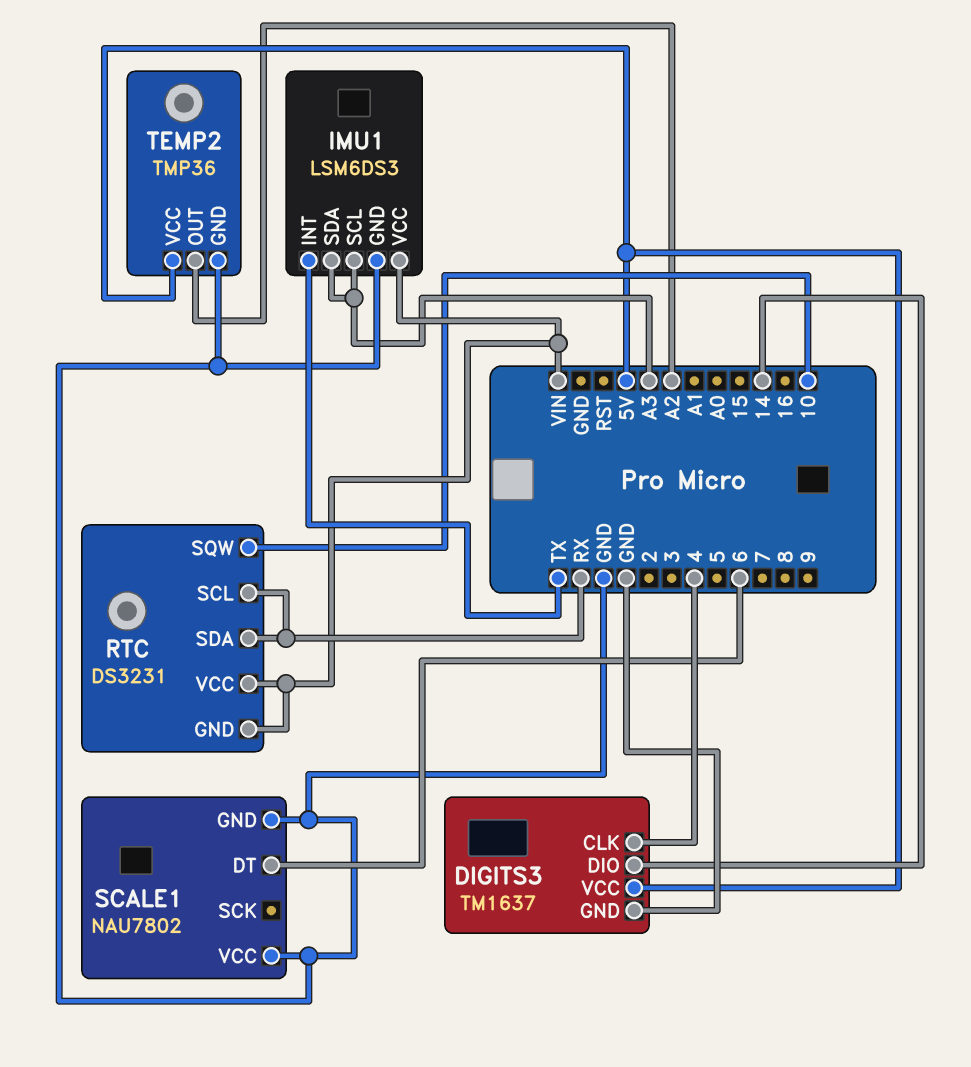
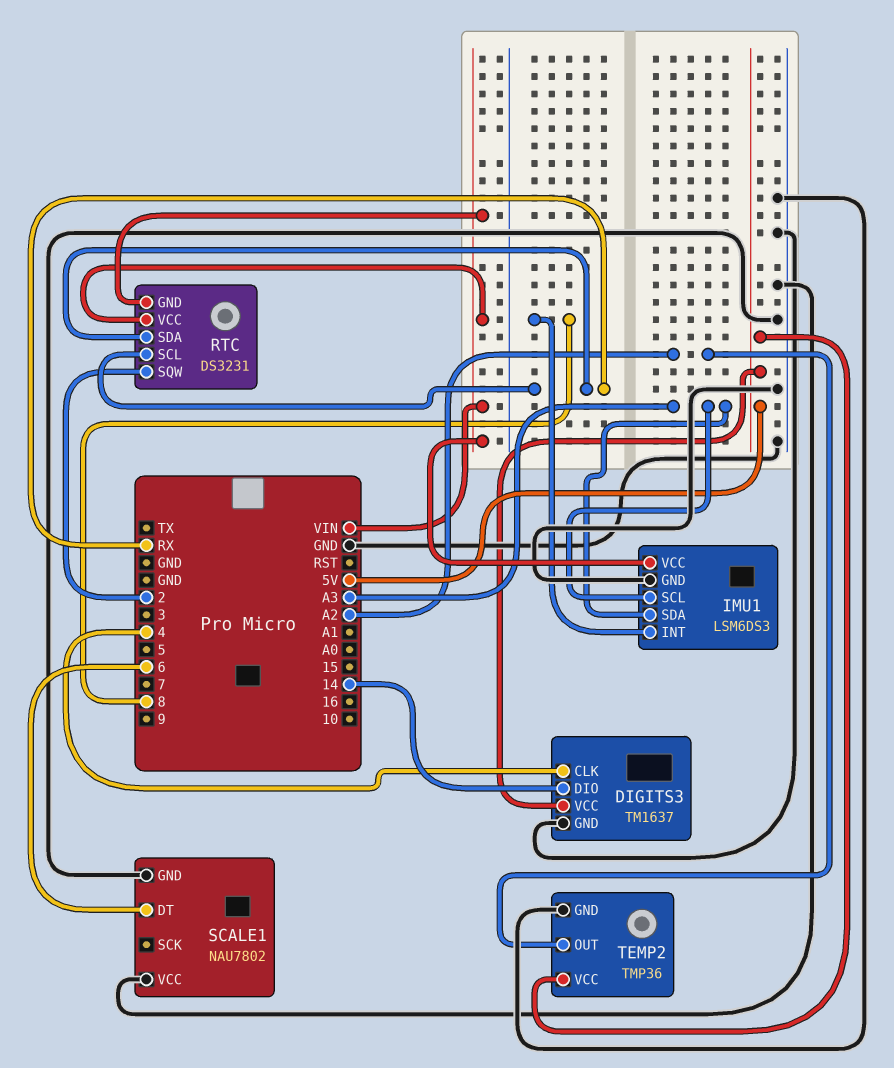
IMU1 pin INT: TX -> 8
RTC pin SQW: 10 -> 2

